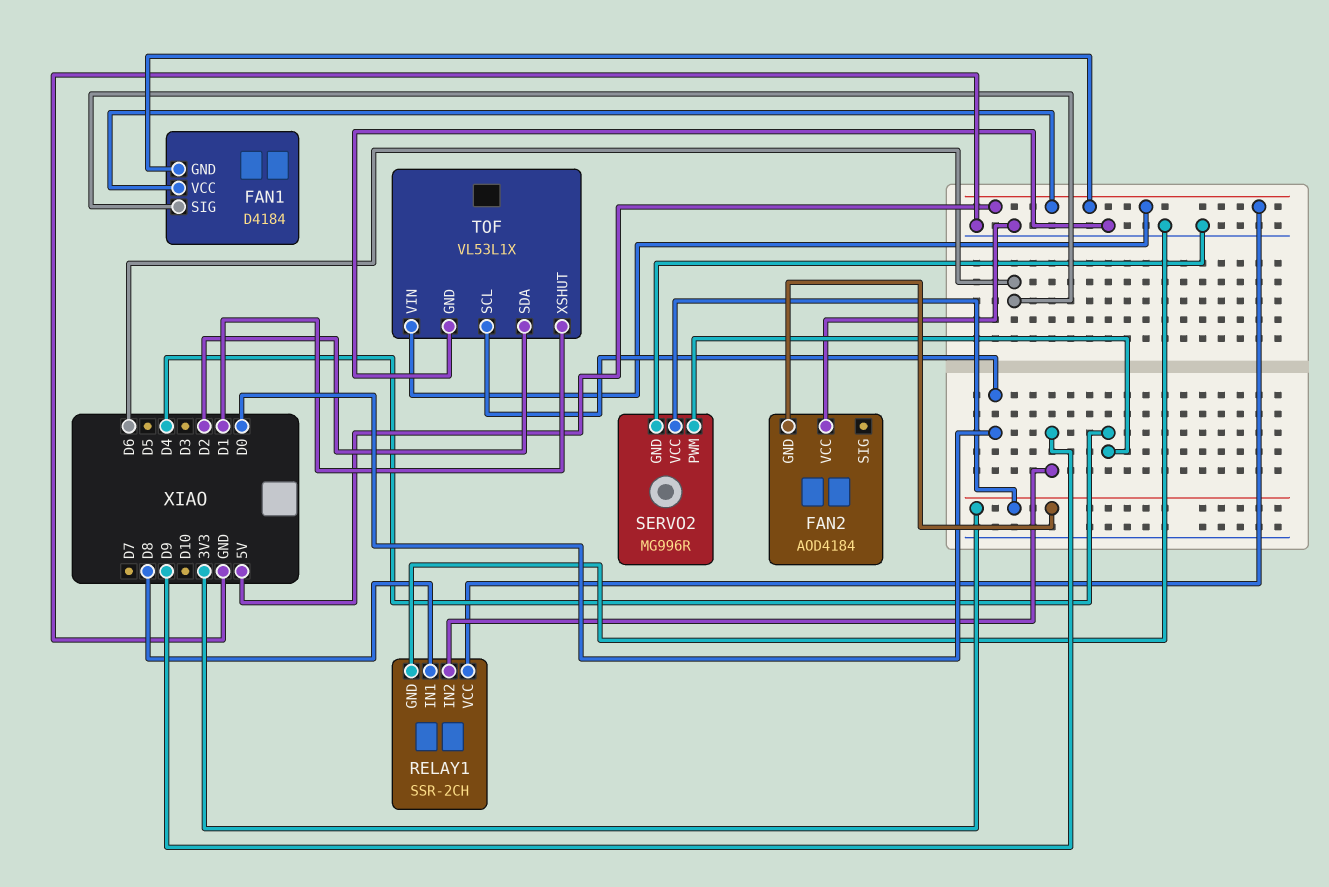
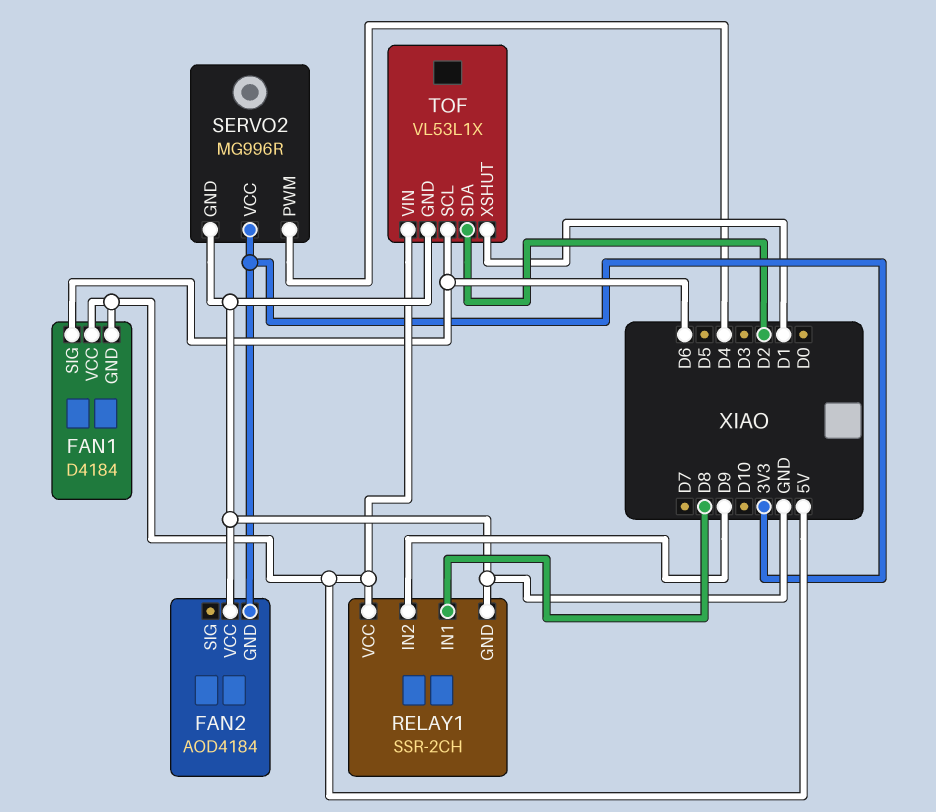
TOF pin SCL: D0 -> D6

